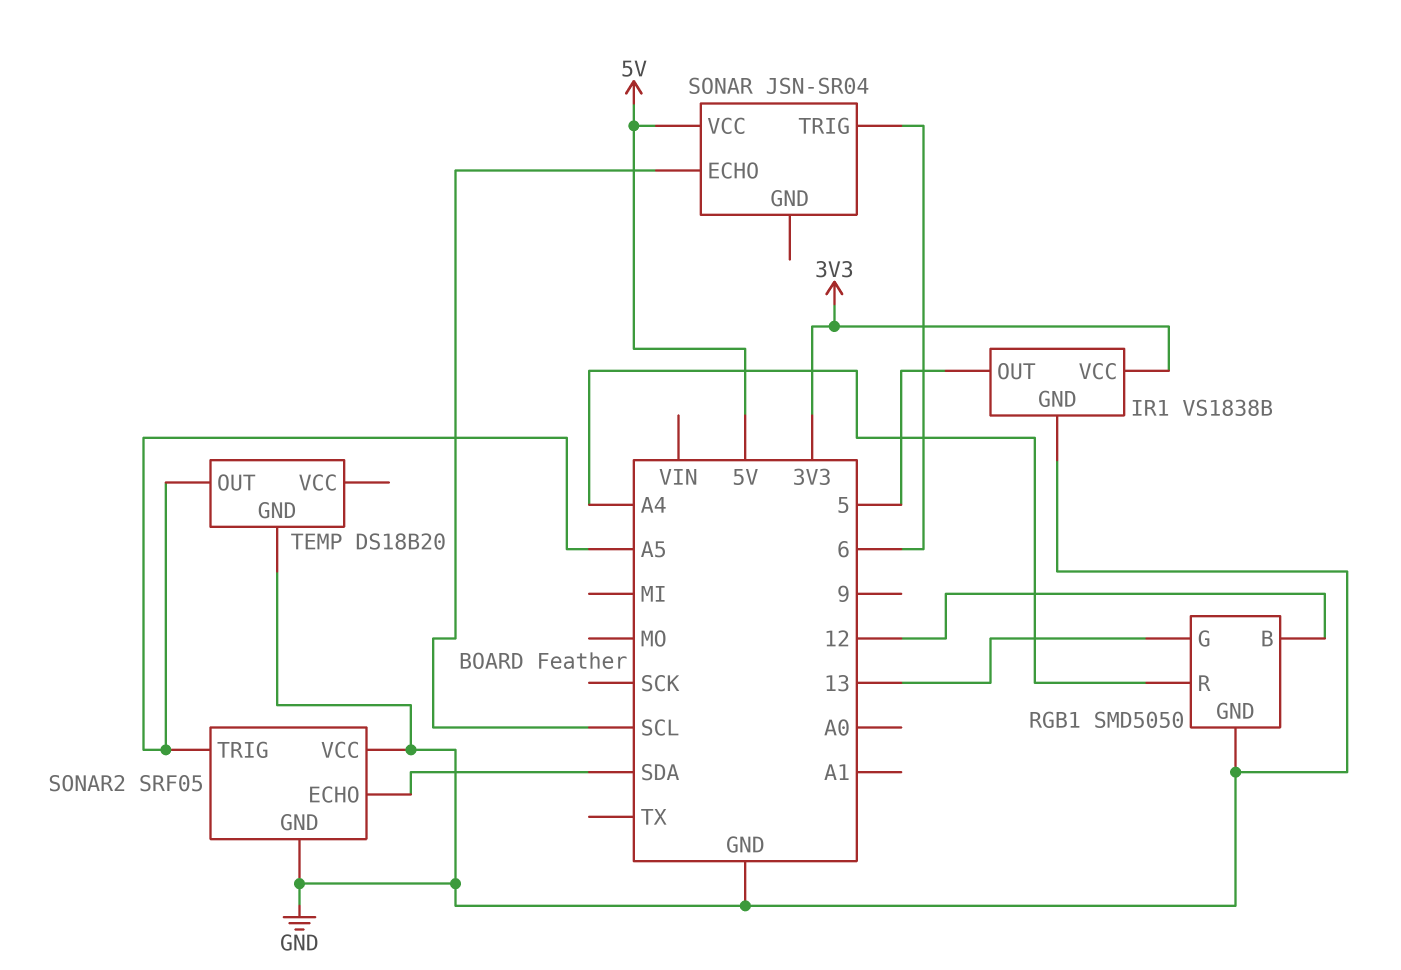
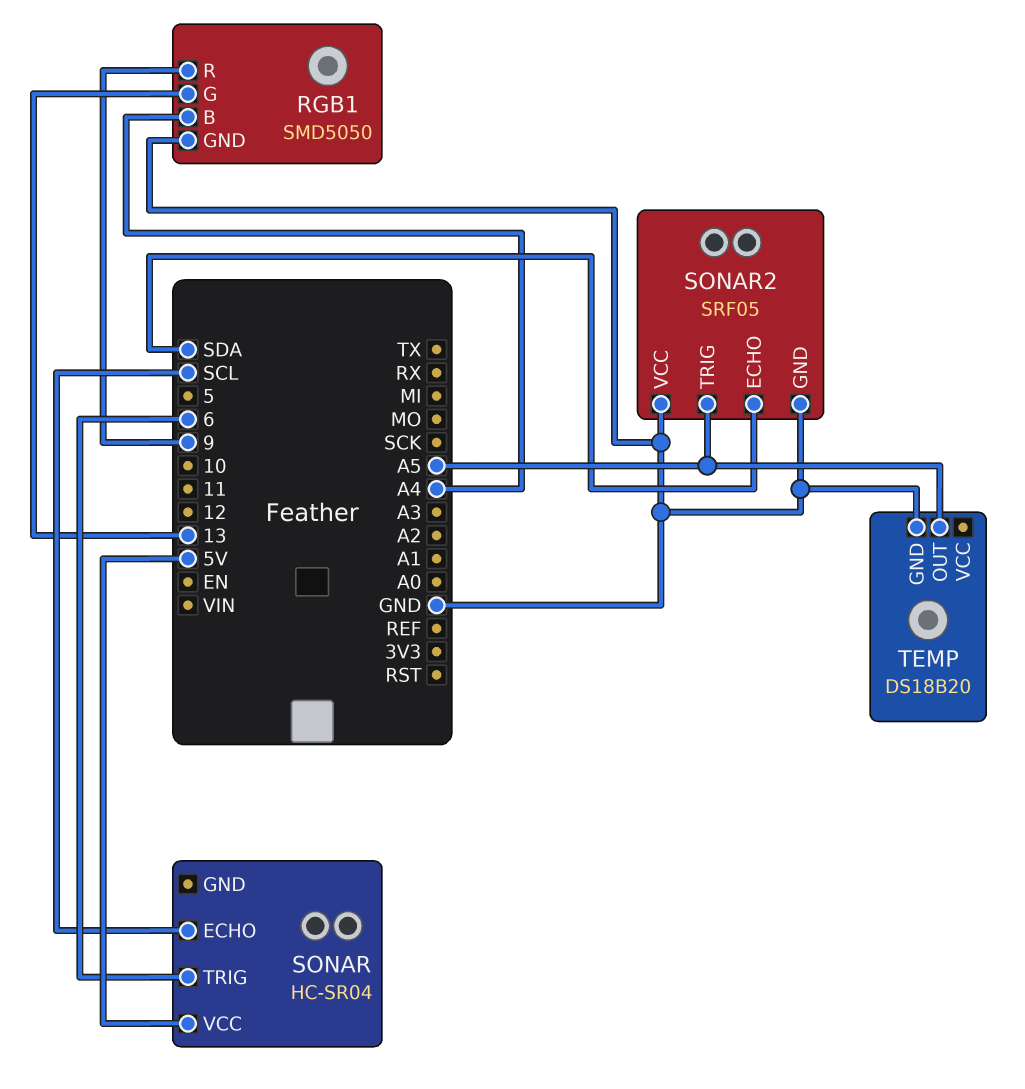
IR1: VS1838B -> none
IR1 pin GND: GND -> none
IR1 pin OUT: 5 -> none
IR1 pin VCC: 3V3 -> none
RGB1 pin B: 12 -> A4
RGB1 pin R: A4 -> 9
SONAR: JSN-SR04 -> HC-SR04

